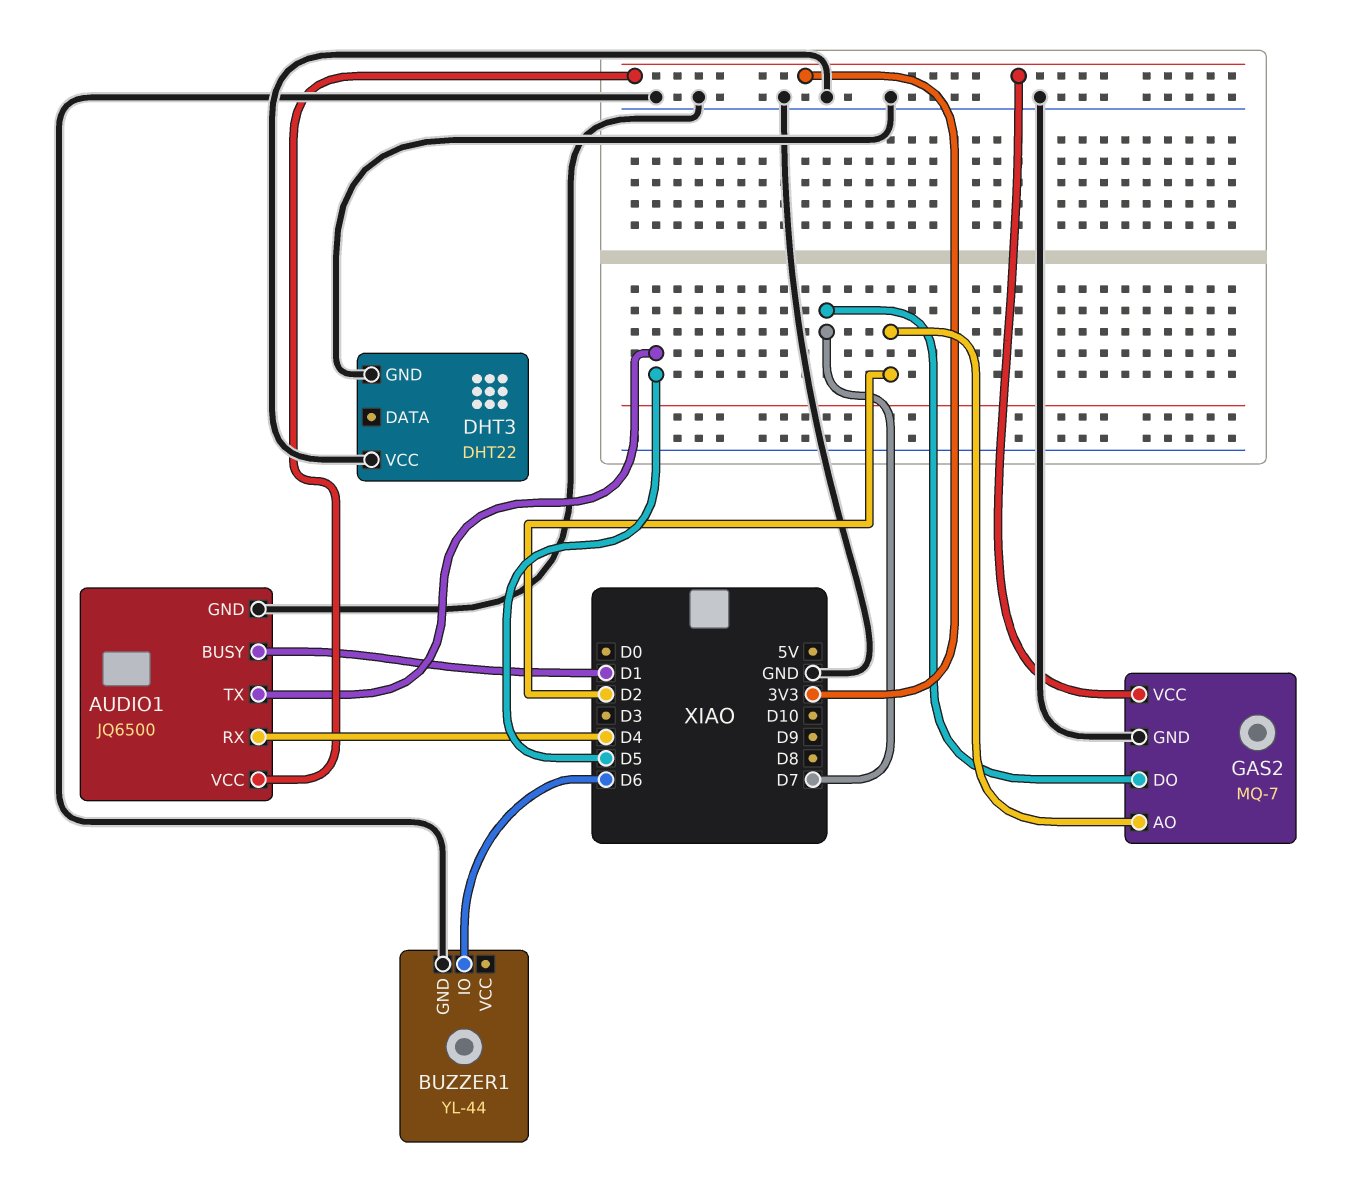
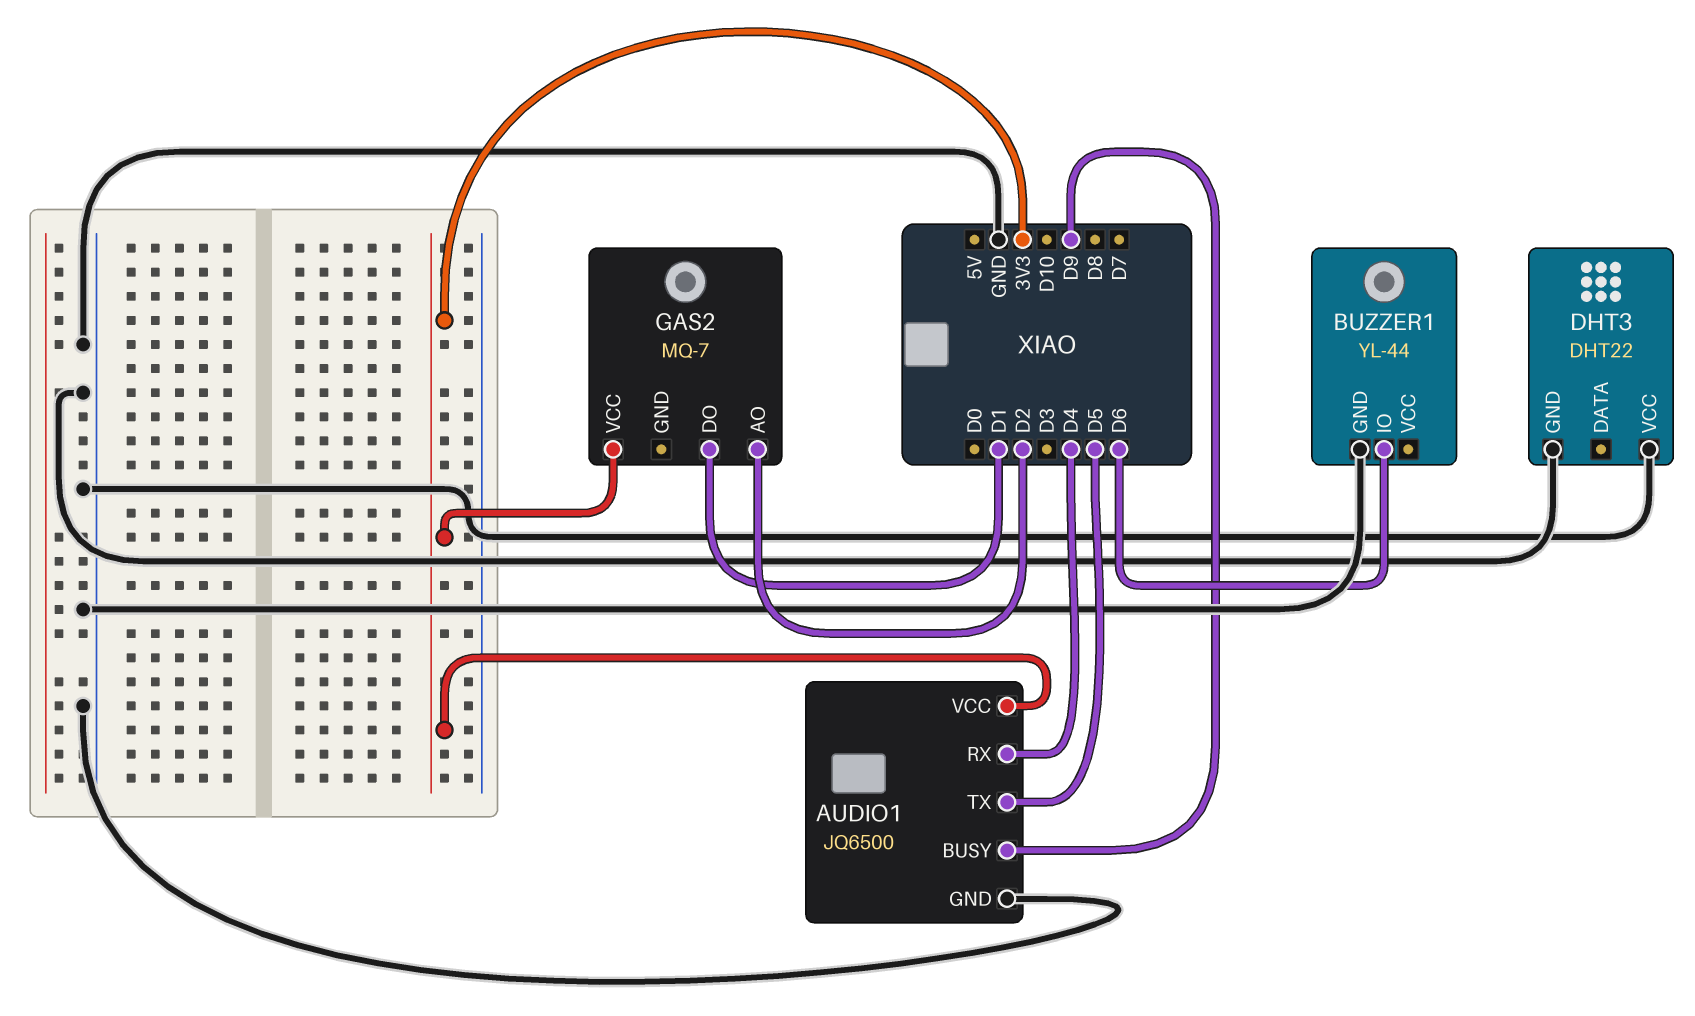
AUDIO1 pin BUSY: D1 -> D9
GAS2 pin DO: D7 -> D1
GAS2 pin GND: GND -> none

